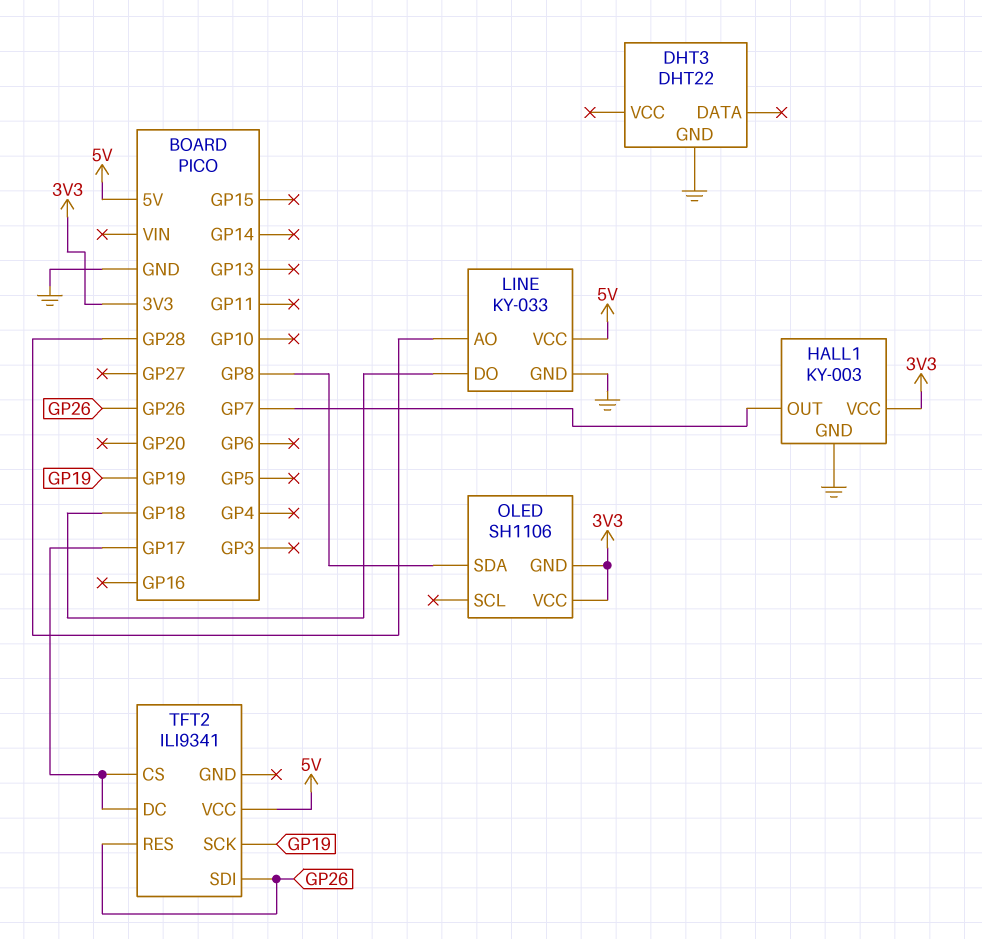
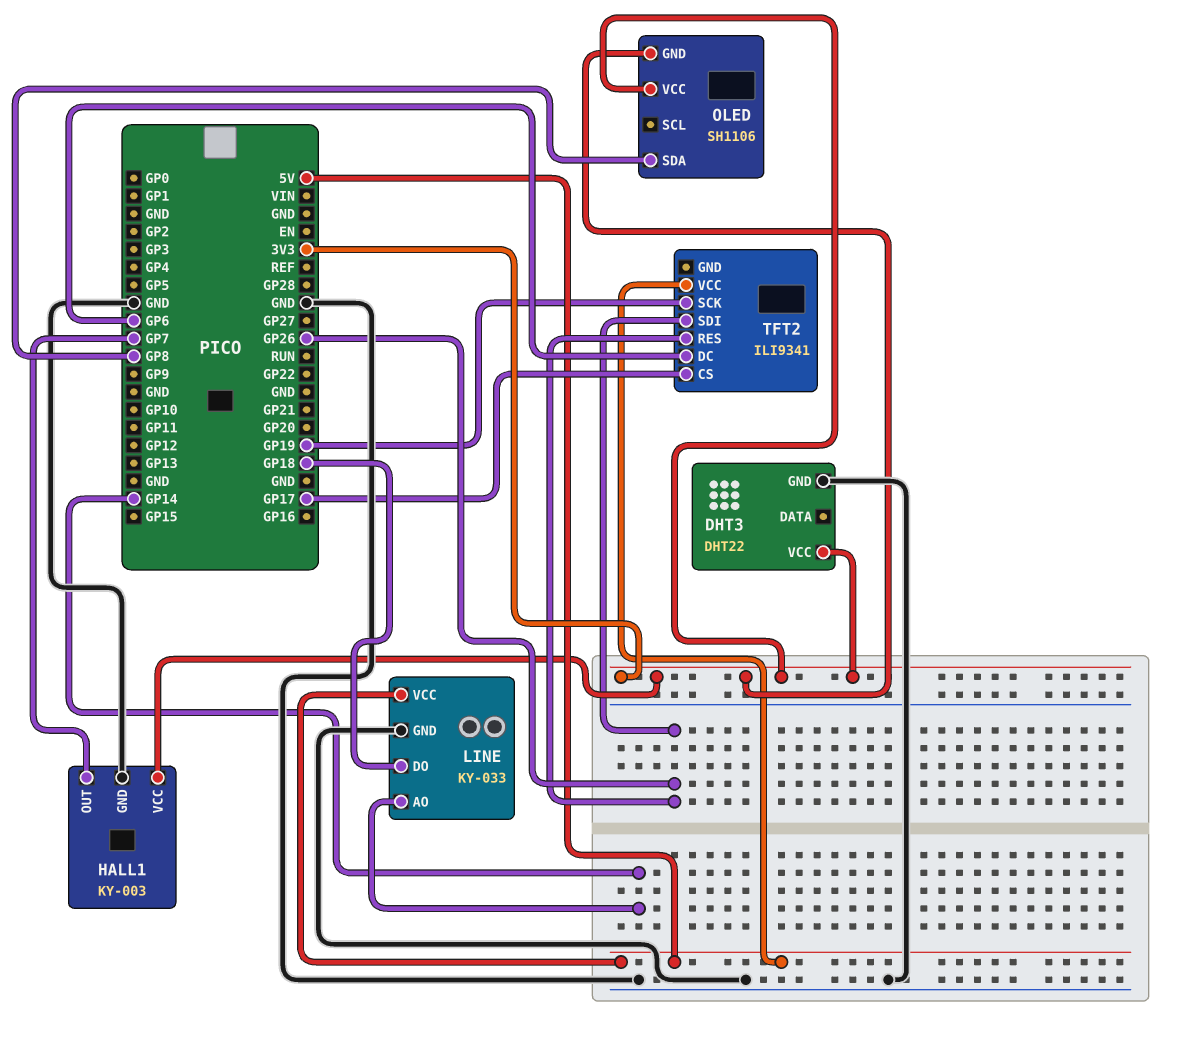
DHT3 pin VCC: none -> 3V3
LINE pin AO: GP28 -> GP14
TFT2 pin DC: GP17 -> GP6

